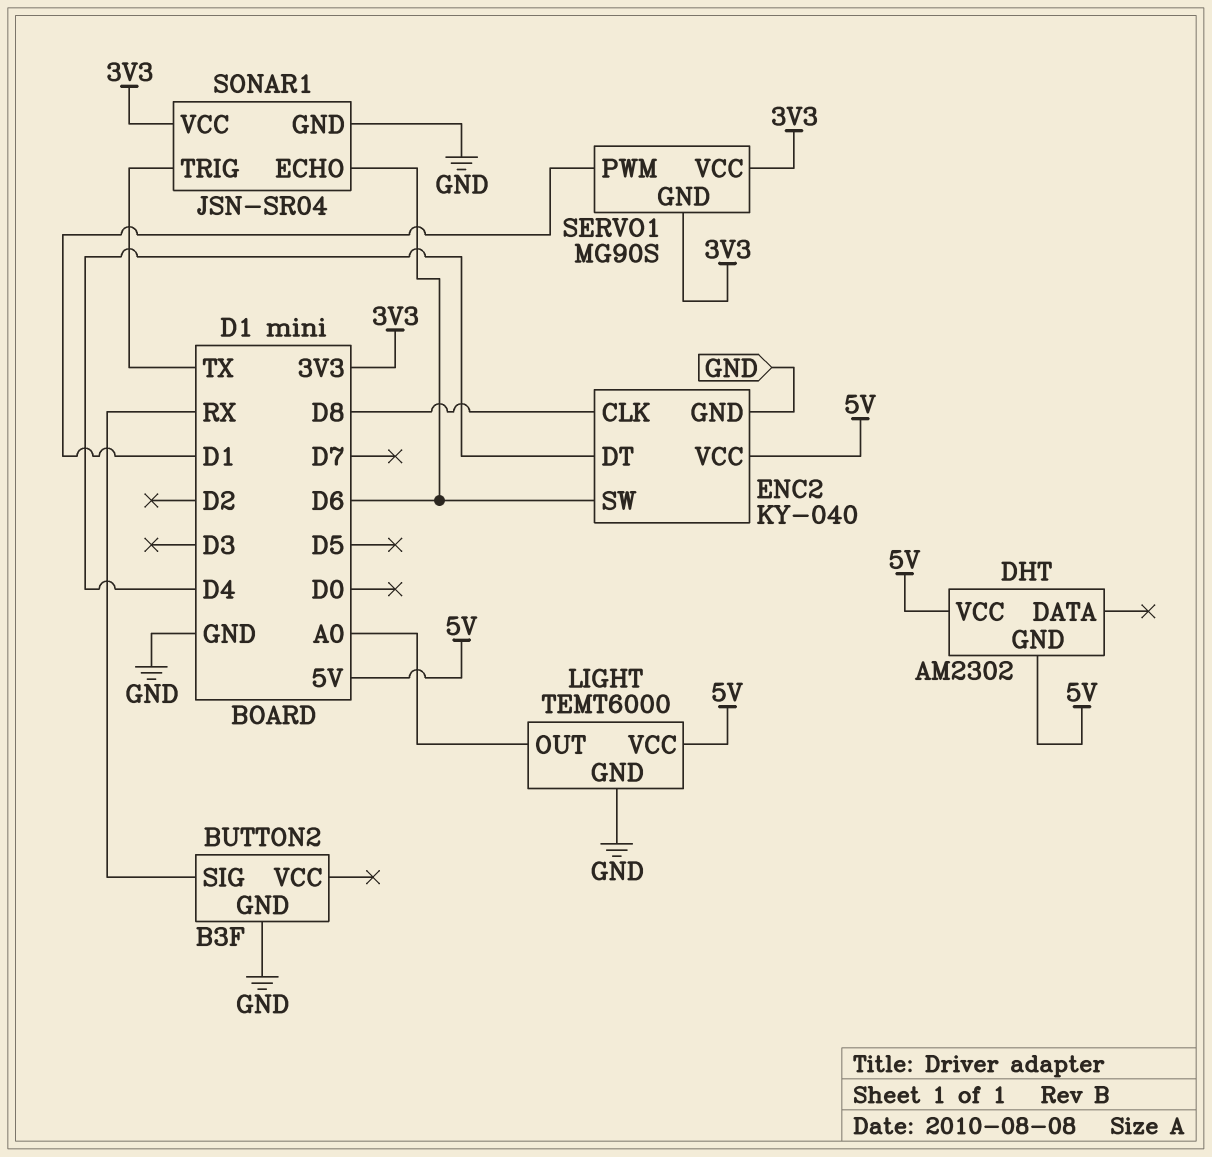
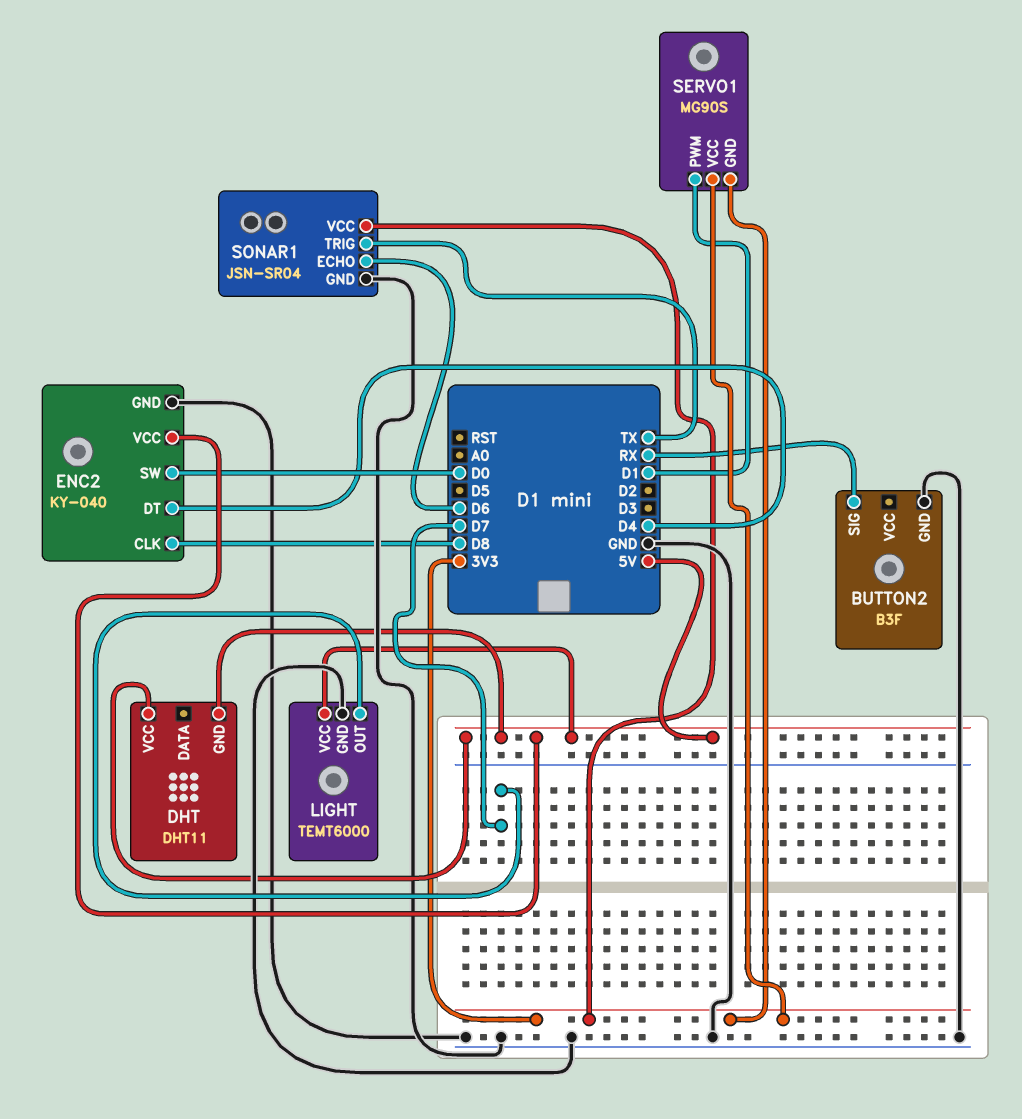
DHT: AM2302 -> DHT11
ENC2 pin SW: D6 -> D0
LIGHT pin OUT: A0 -> D7

